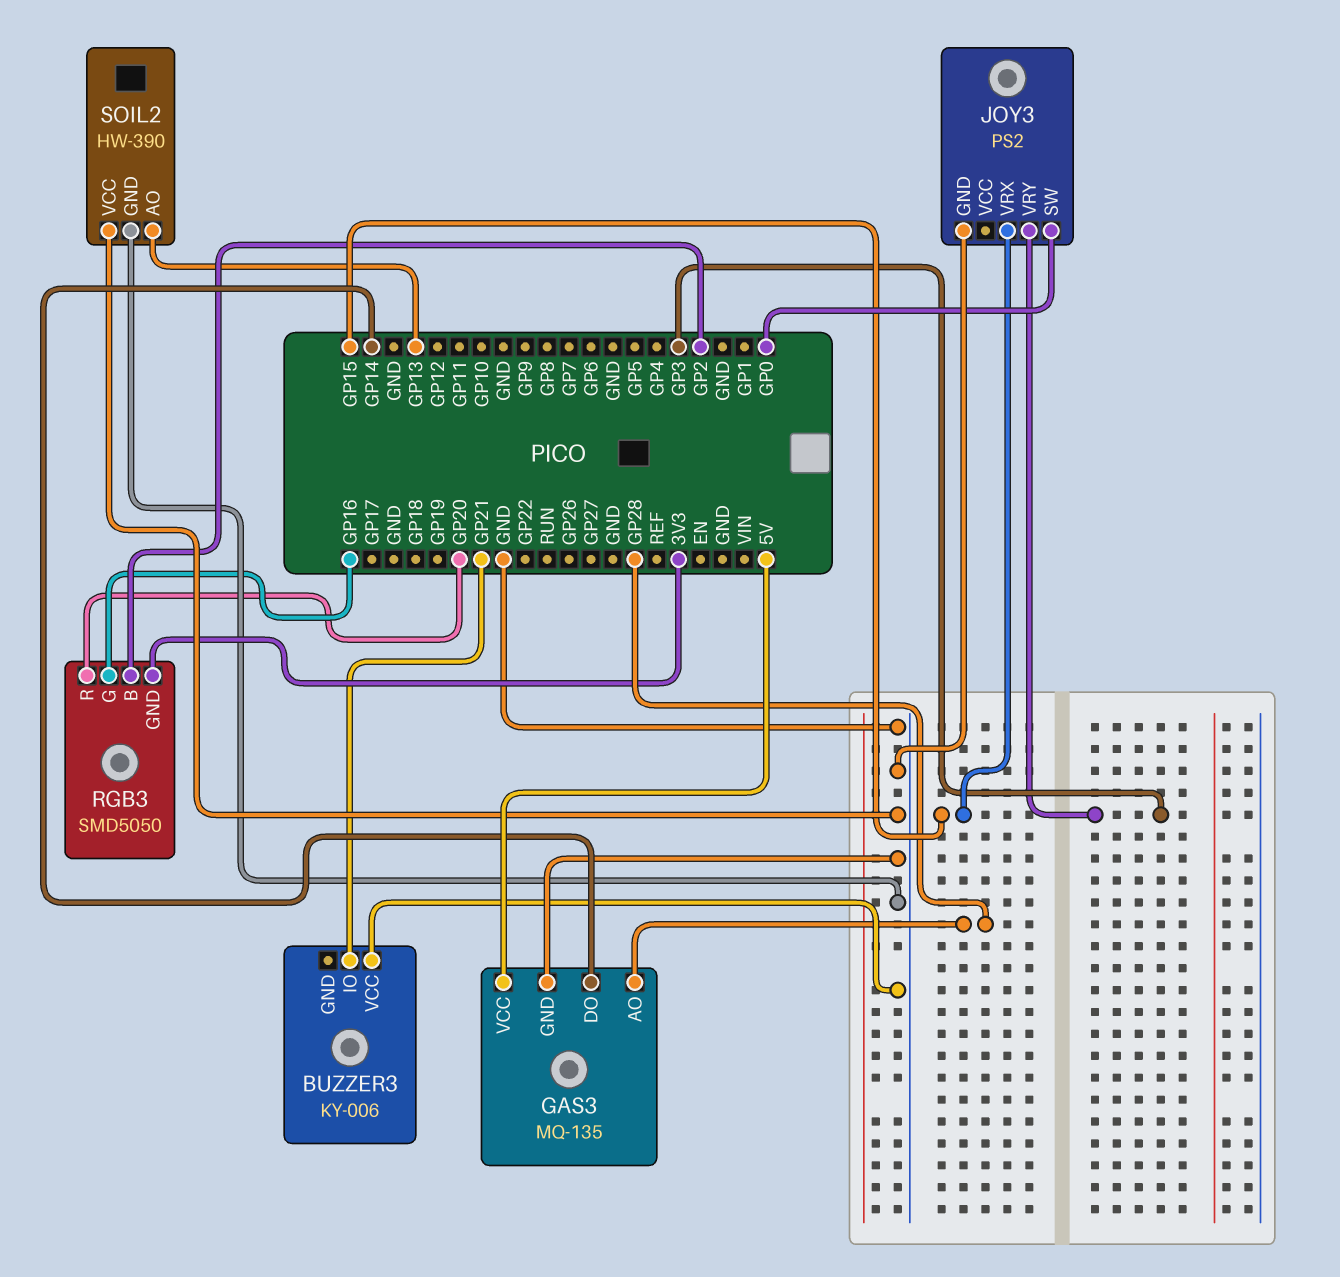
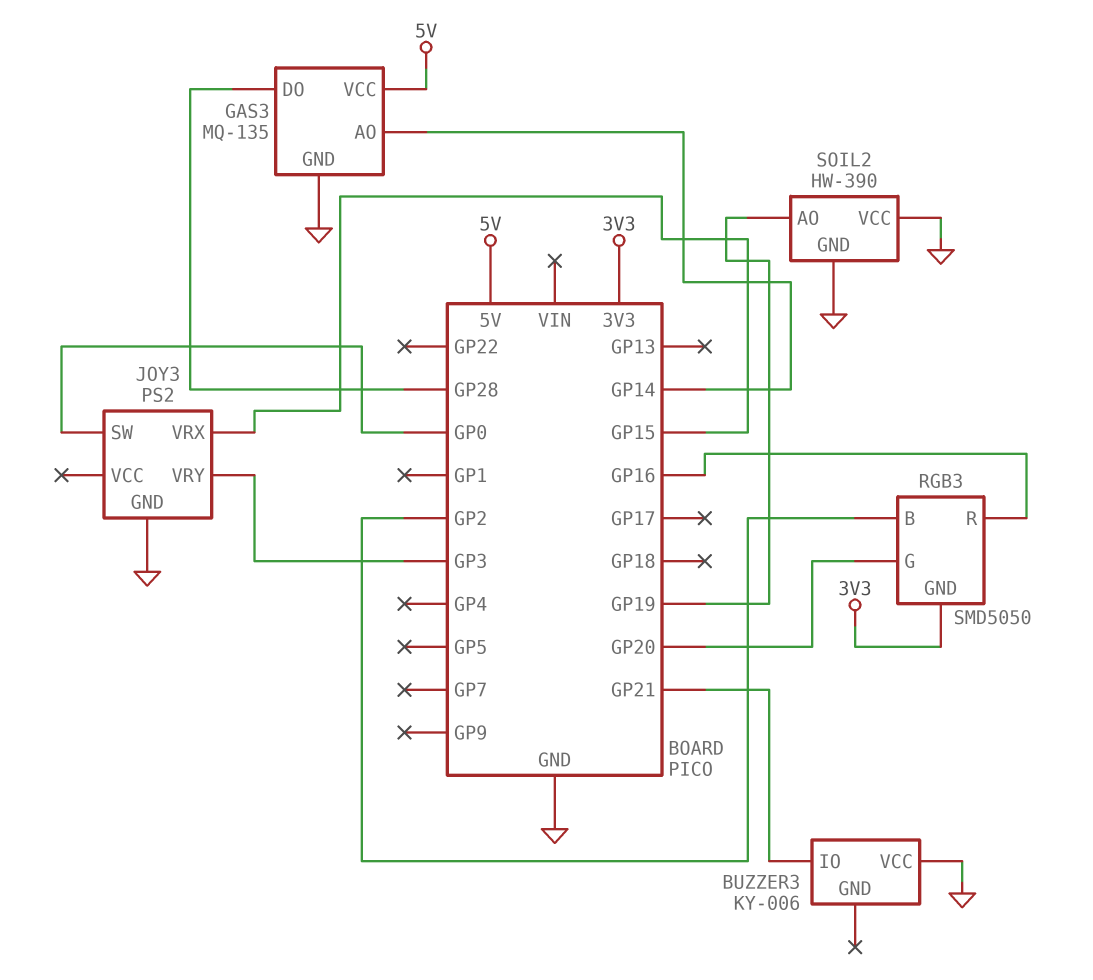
GAS3 pin AO: GP28 -> GP14
GAS3 pin DO: GP14 -> GP28
RGB3 pin G: GP16 -> GP20
RGB3 pin R: GP20 -> GP16
SOIL2 pin AO: GP13 -> GP19

